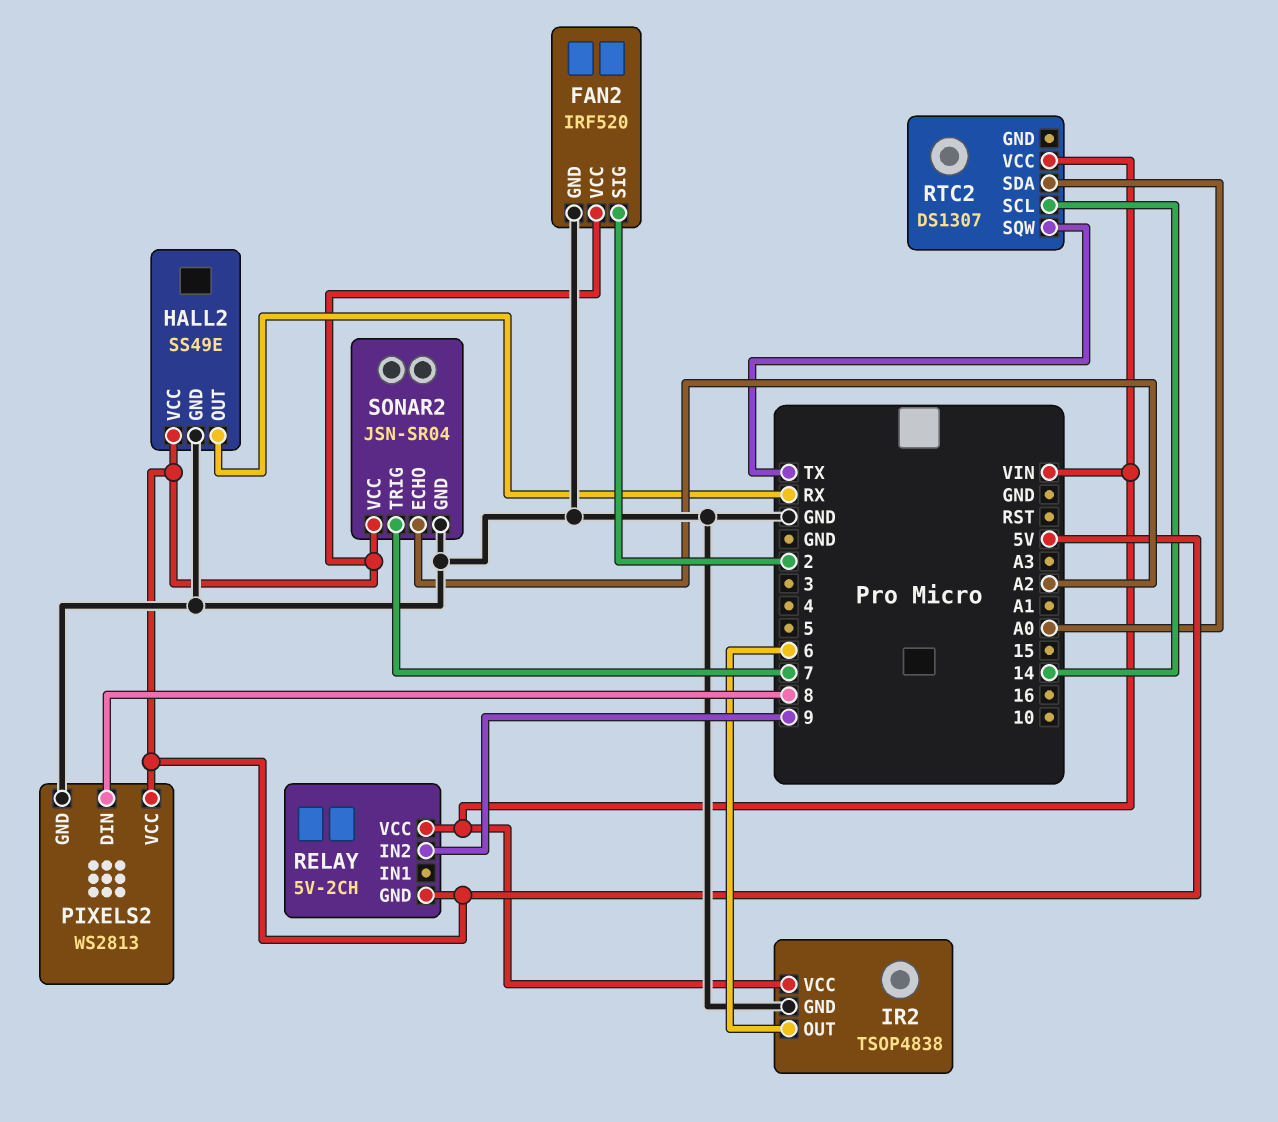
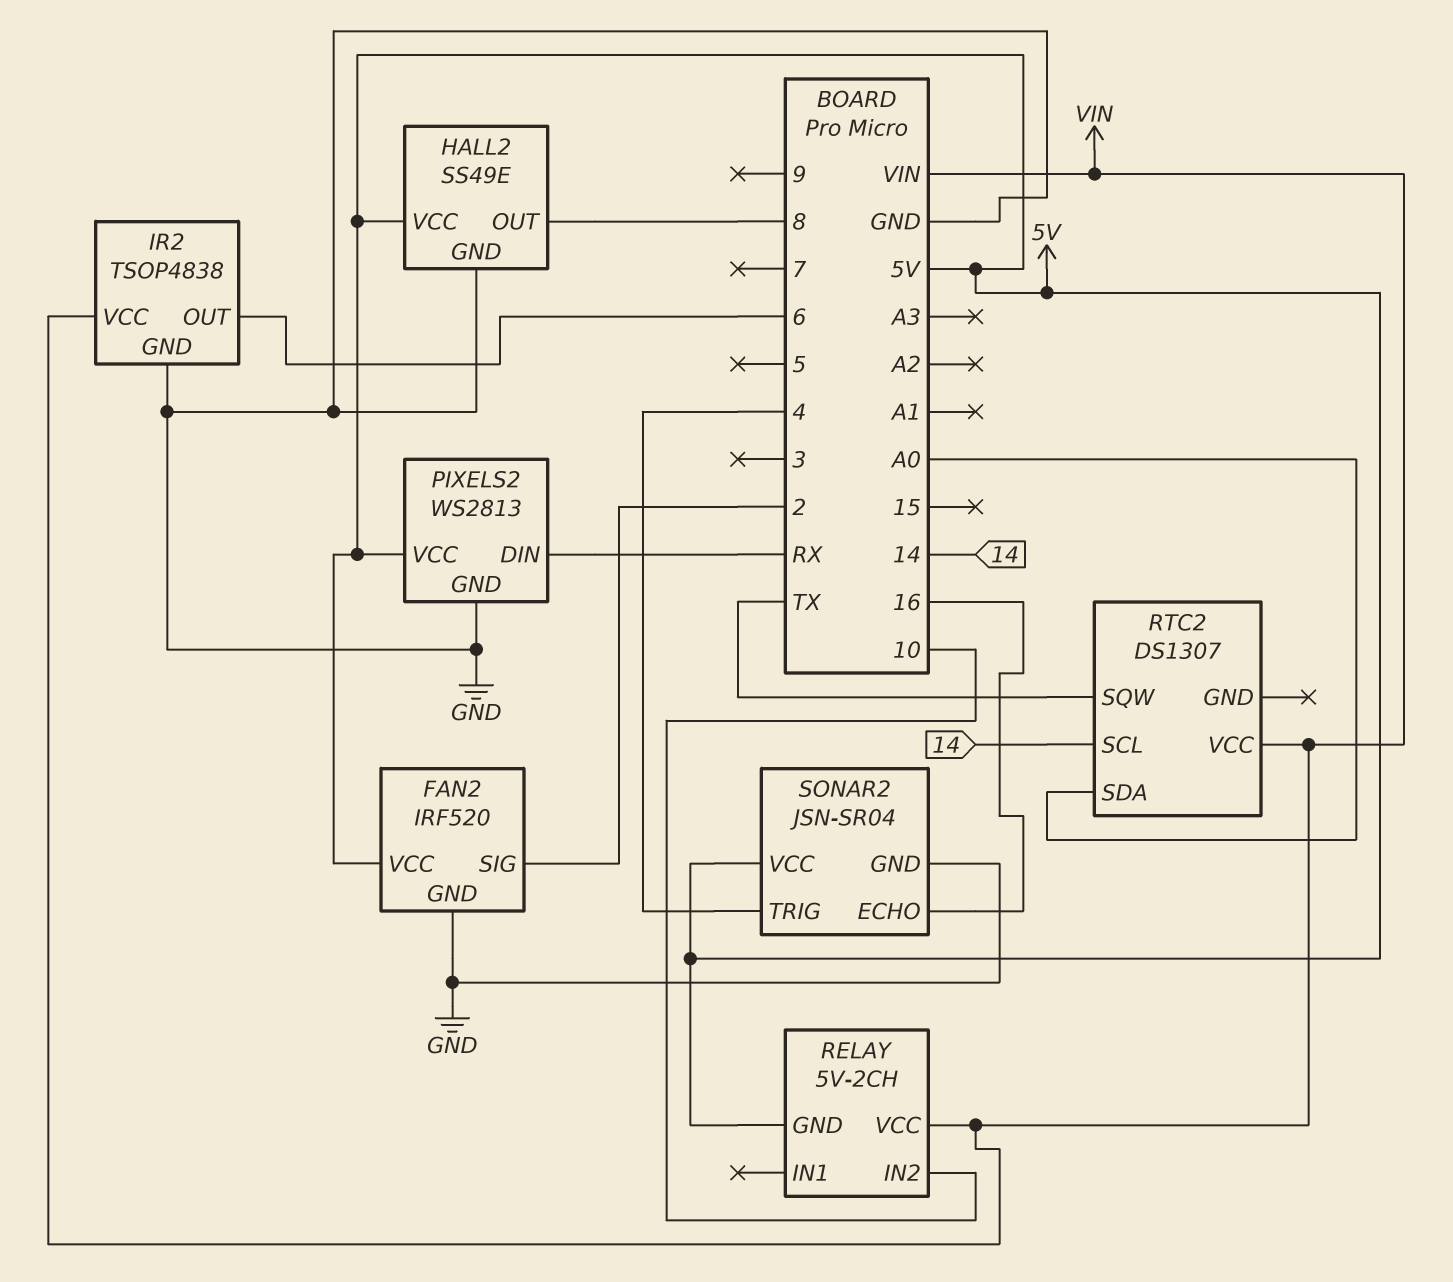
HALL2 pin OUT: RX -> 8
PIXELS2 pin DIN: 8 -> RX
RELAY pin IN2: 9 -> 10
SONAR2 pin ECHO: A2 -> 16
SONAR2 pin TRIG: 7 -> 4

